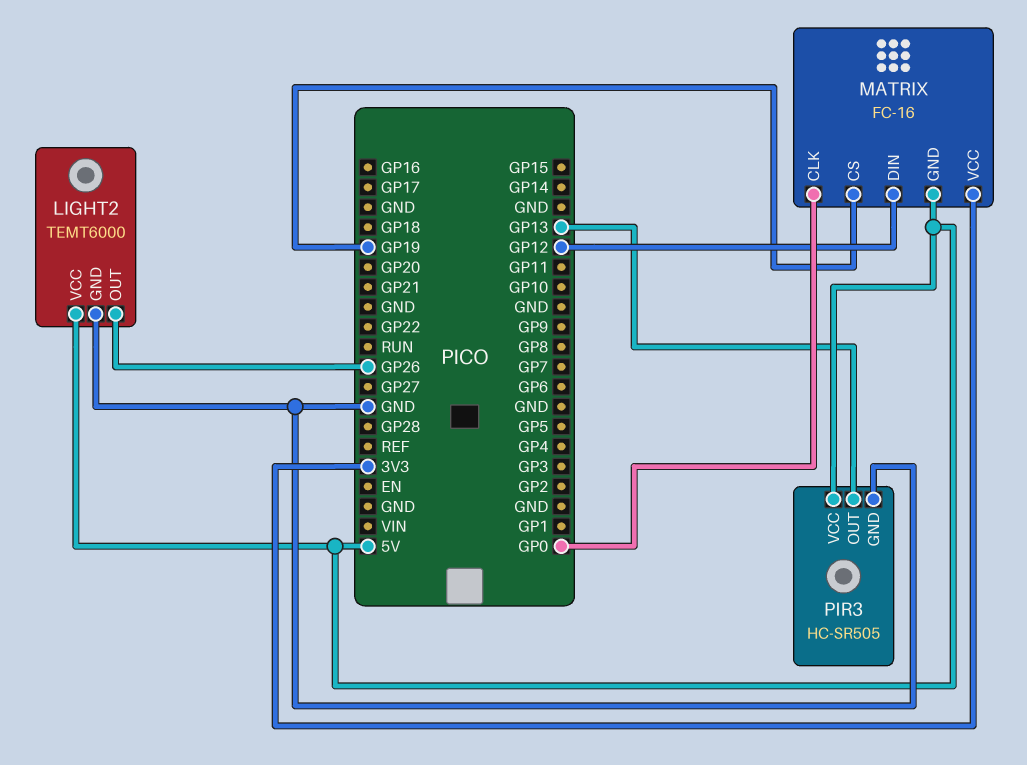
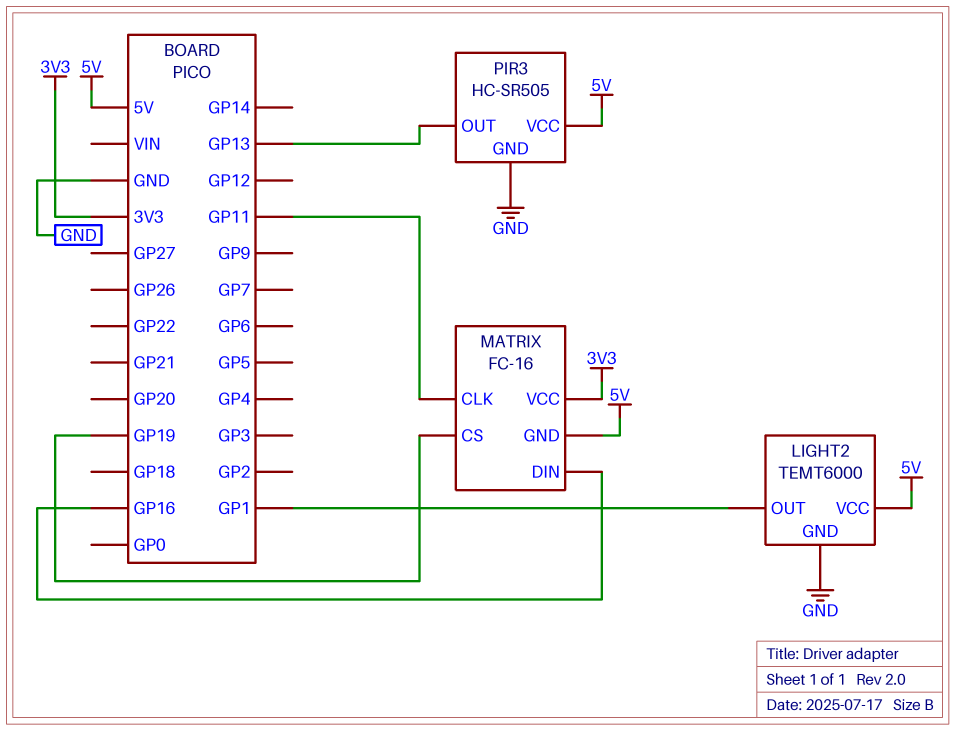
LIGHT2 pin OUT: GP26 -> GP1
MATRIX pin CLK: GP0 -> GP11
MATRIX pin DIN: GP12 -> GP16

